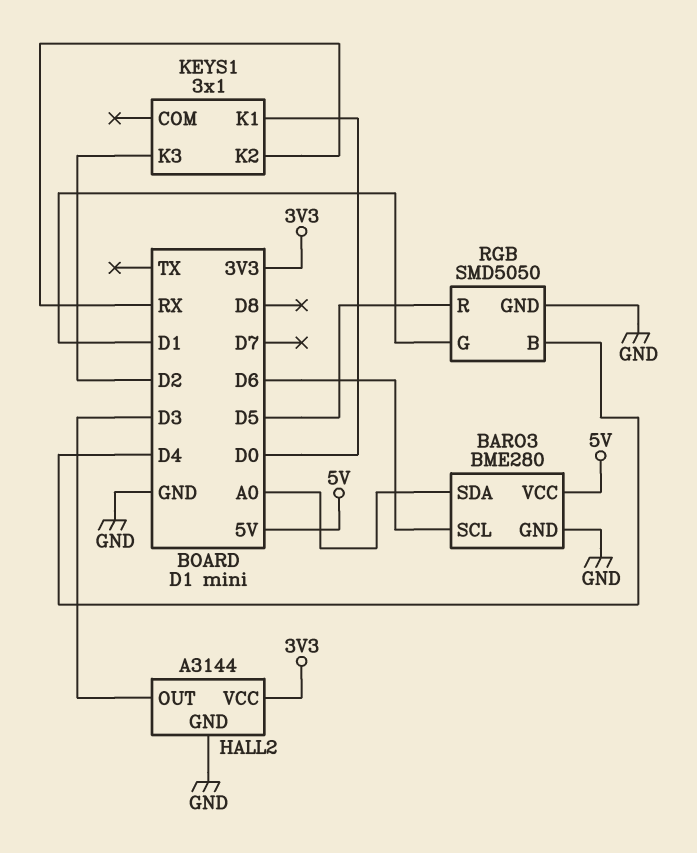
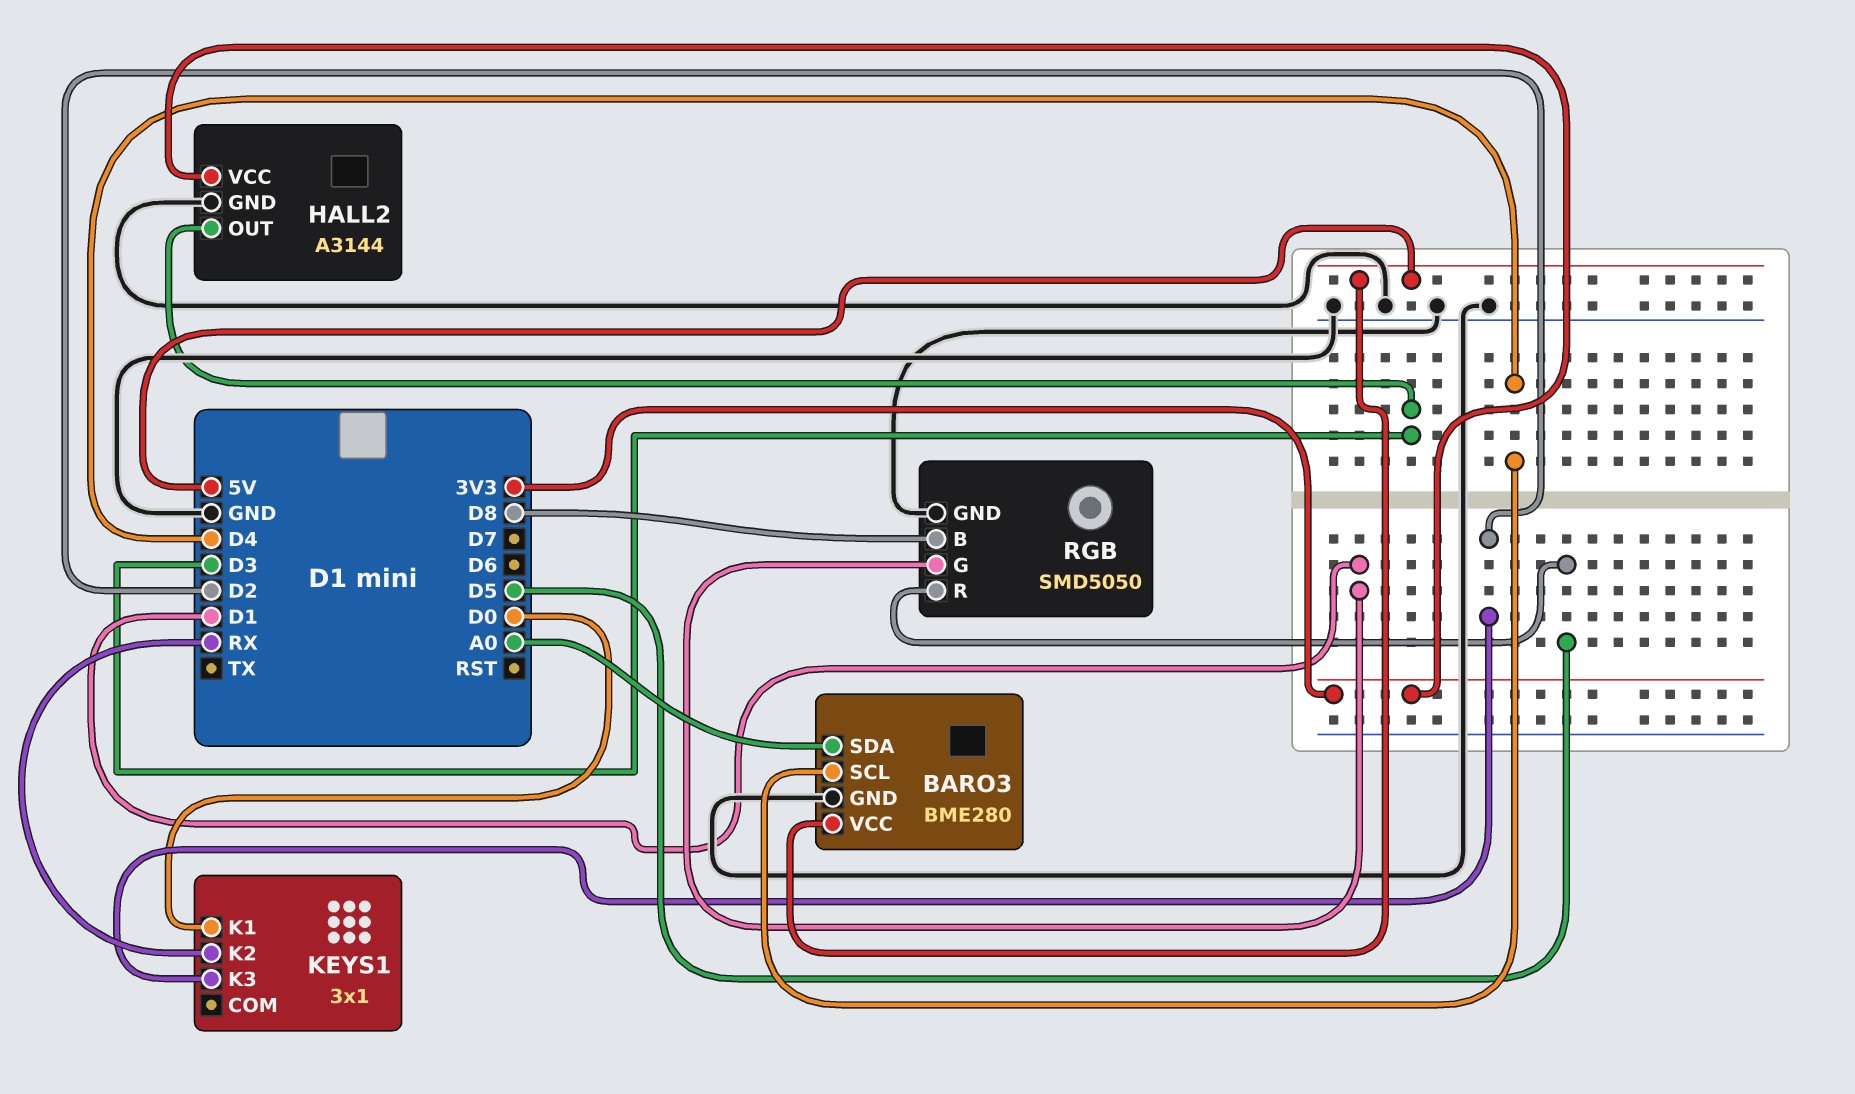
BARO3 pin SCL: D6 -> D4
RGB pin B: D4 -> D8

